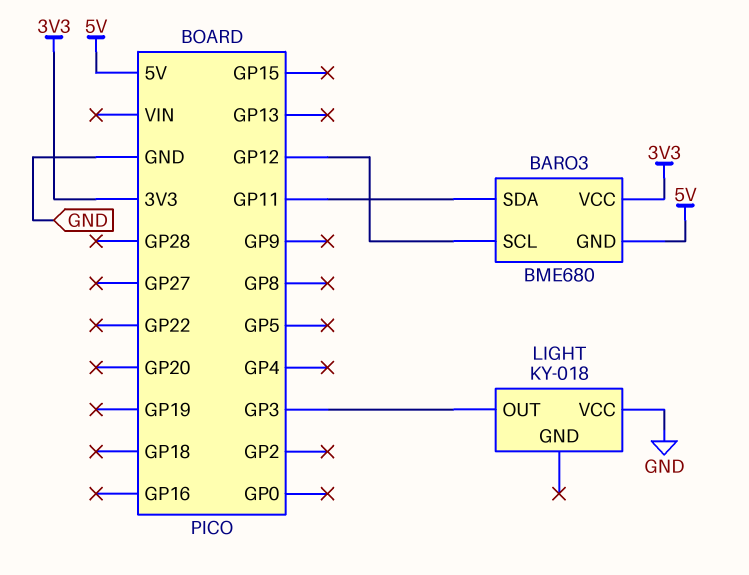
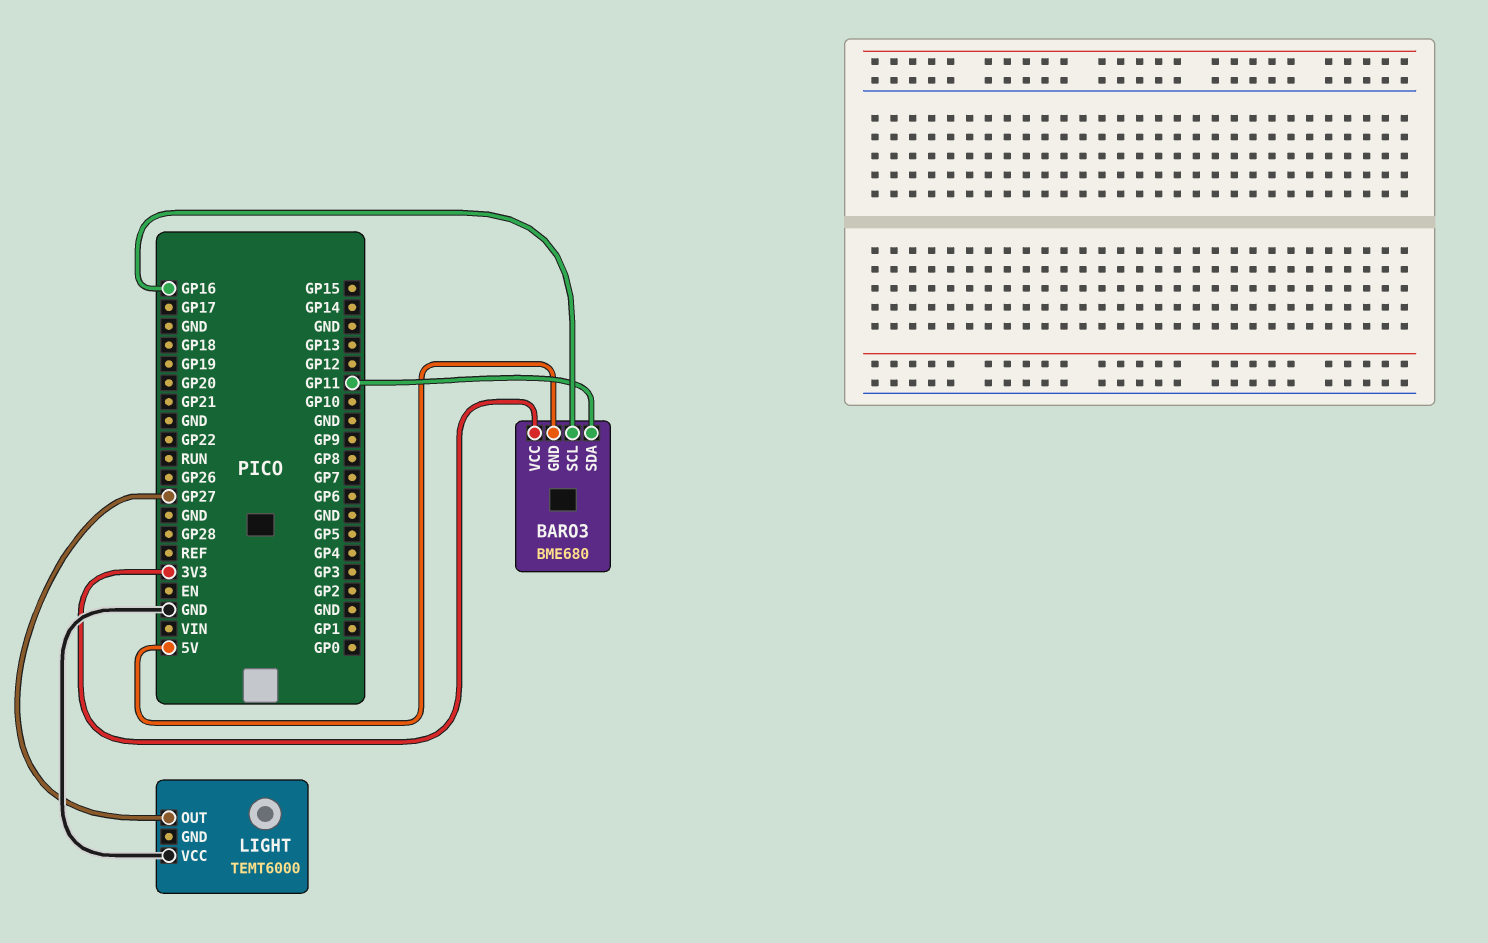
BARO3 pin SCL: GP12 -> GP16
LIGHT: KY-018 -> TEMT6000
LIGHT pin OUT: GP3 -> GP27

